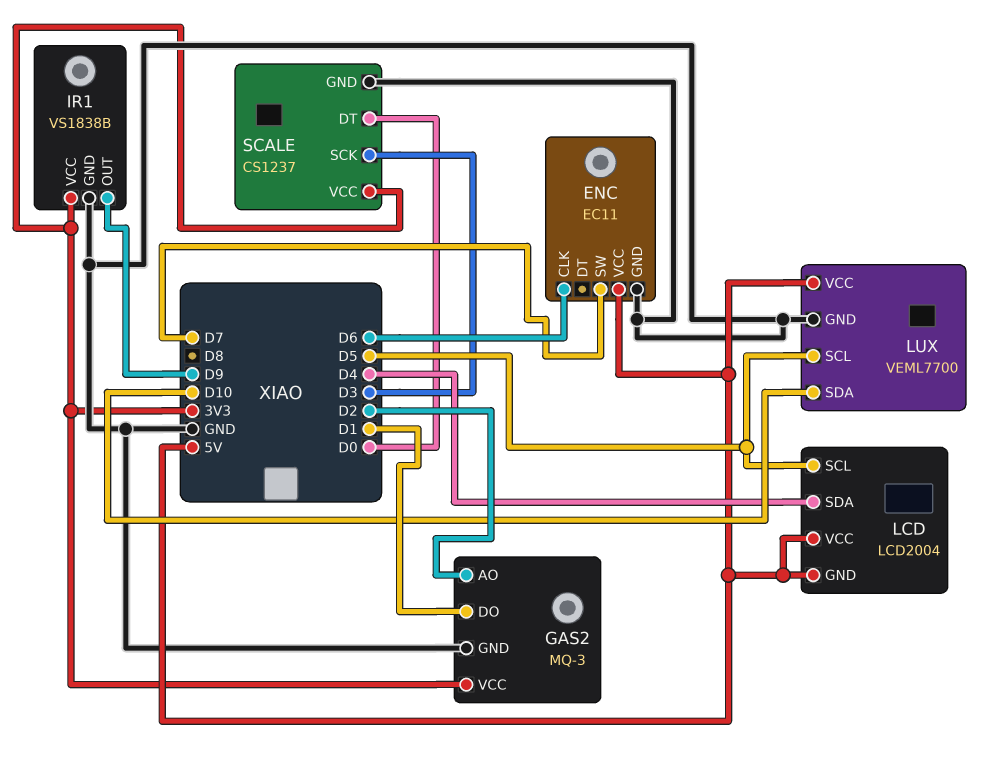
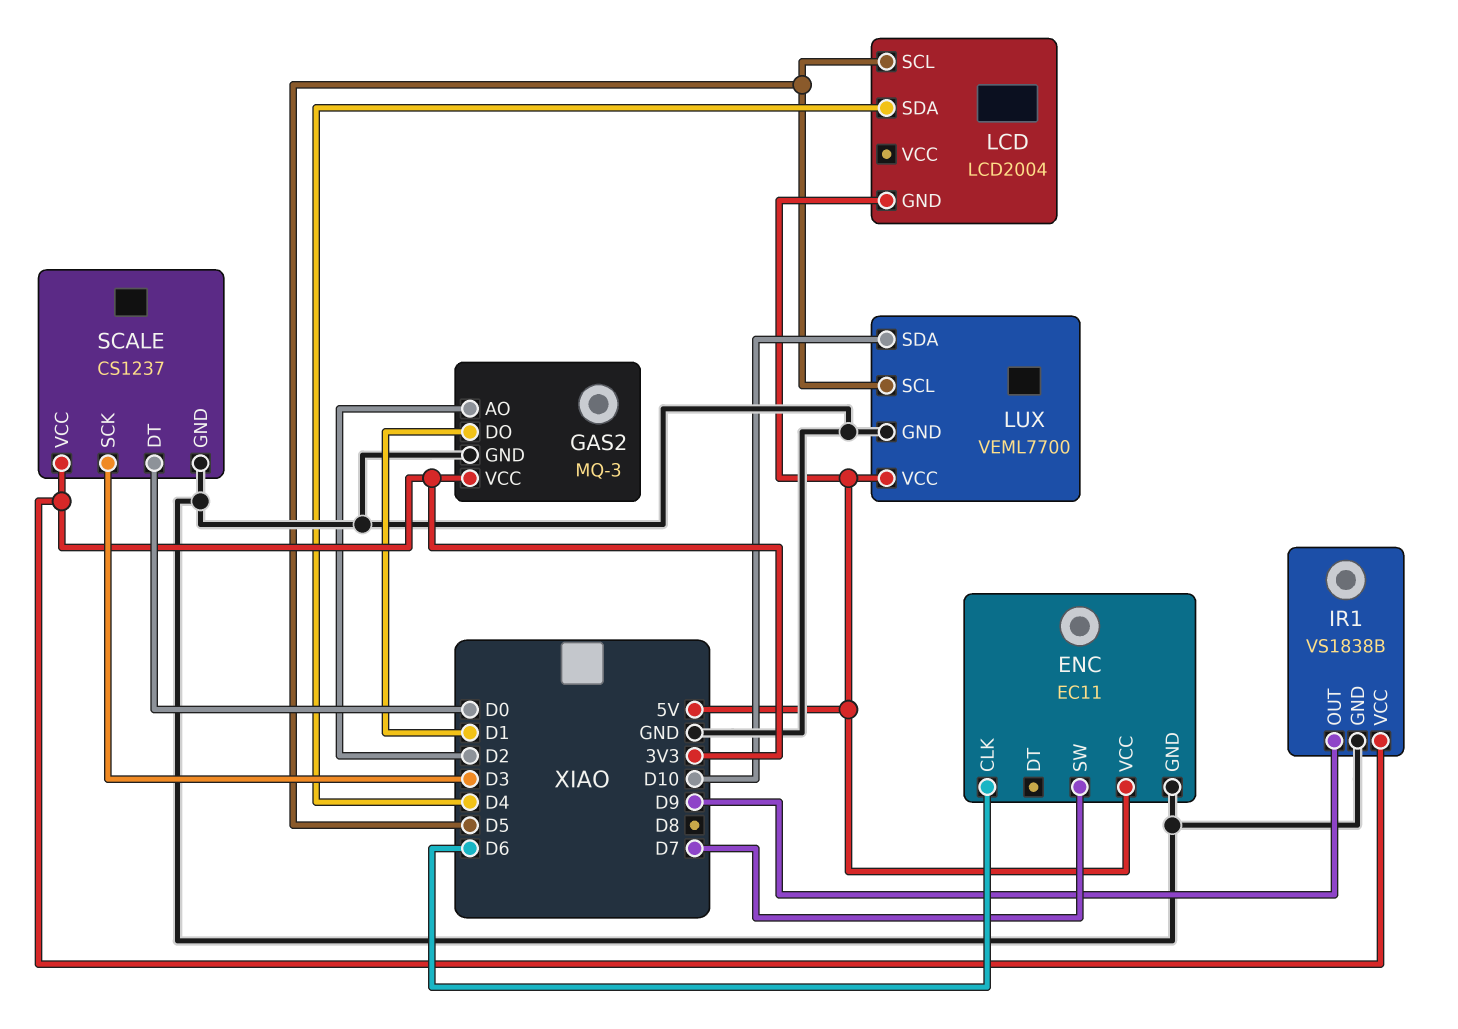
LCD pin VCC: 5V -> none

